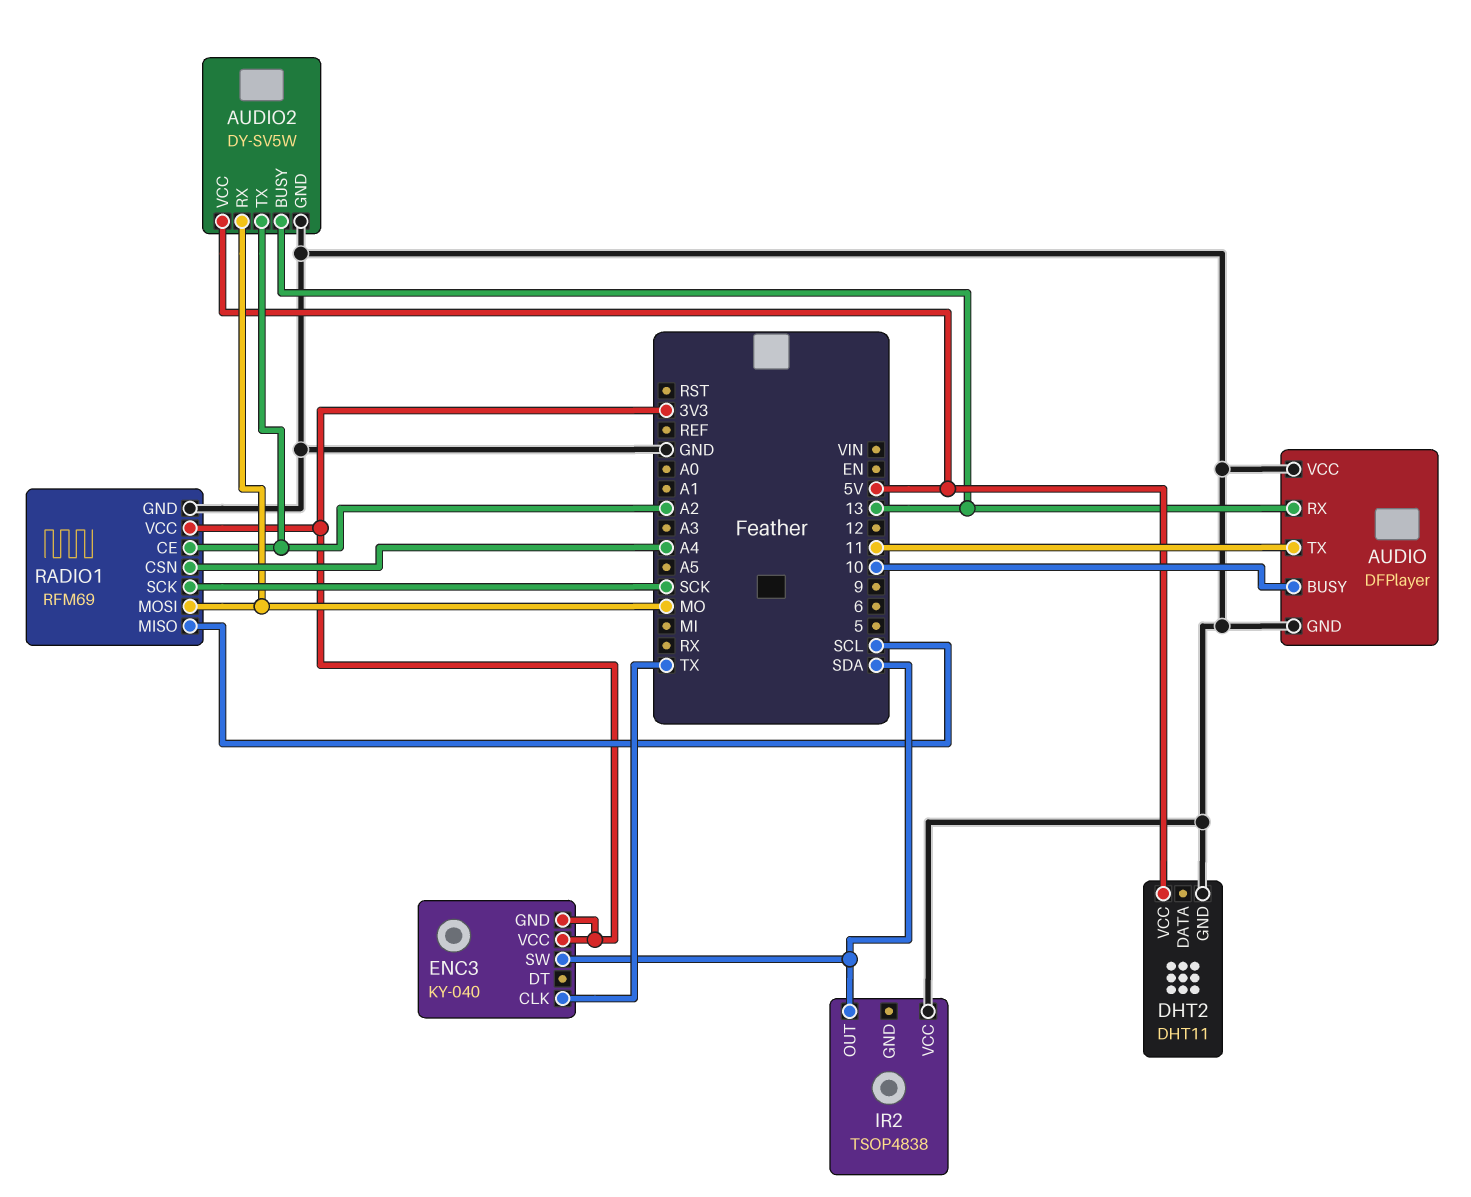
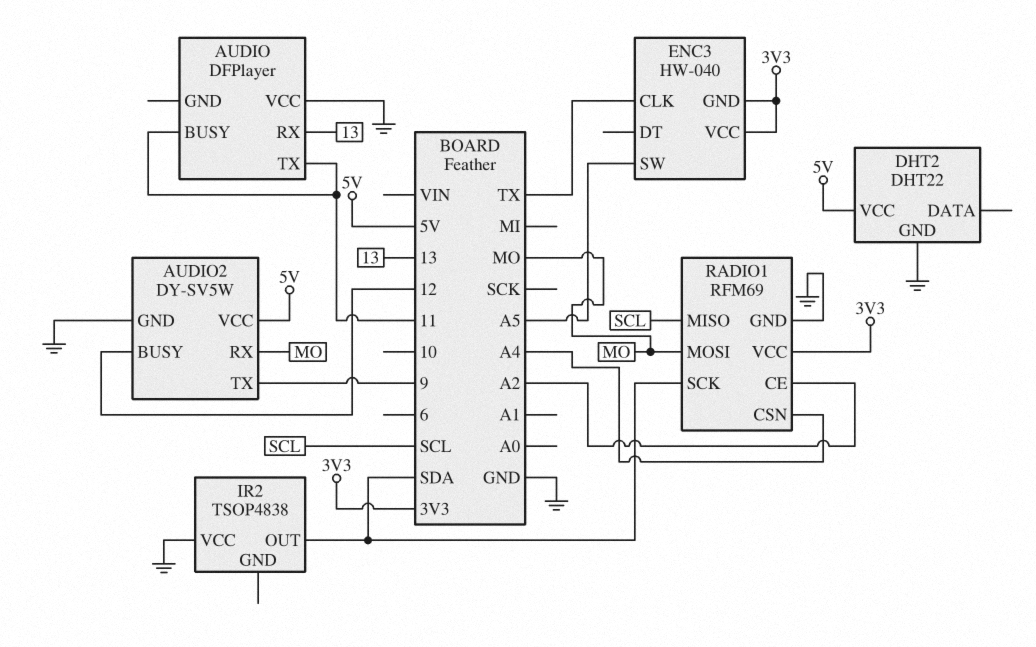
AUDIO pin BUSY: 10 -> 11
AUDIO pin GND: GND -> none
AUDIO2 pin BUSY: 13 -> 12
AUDIO2 pin TX: A2 -> 9
DHT2: DHT11 -> DHT22
ENC3: KY-040 -> HW-040
ENC3 pin SW: SDA -> A5
RADIO1 pin SCK: SCK -> SDA

